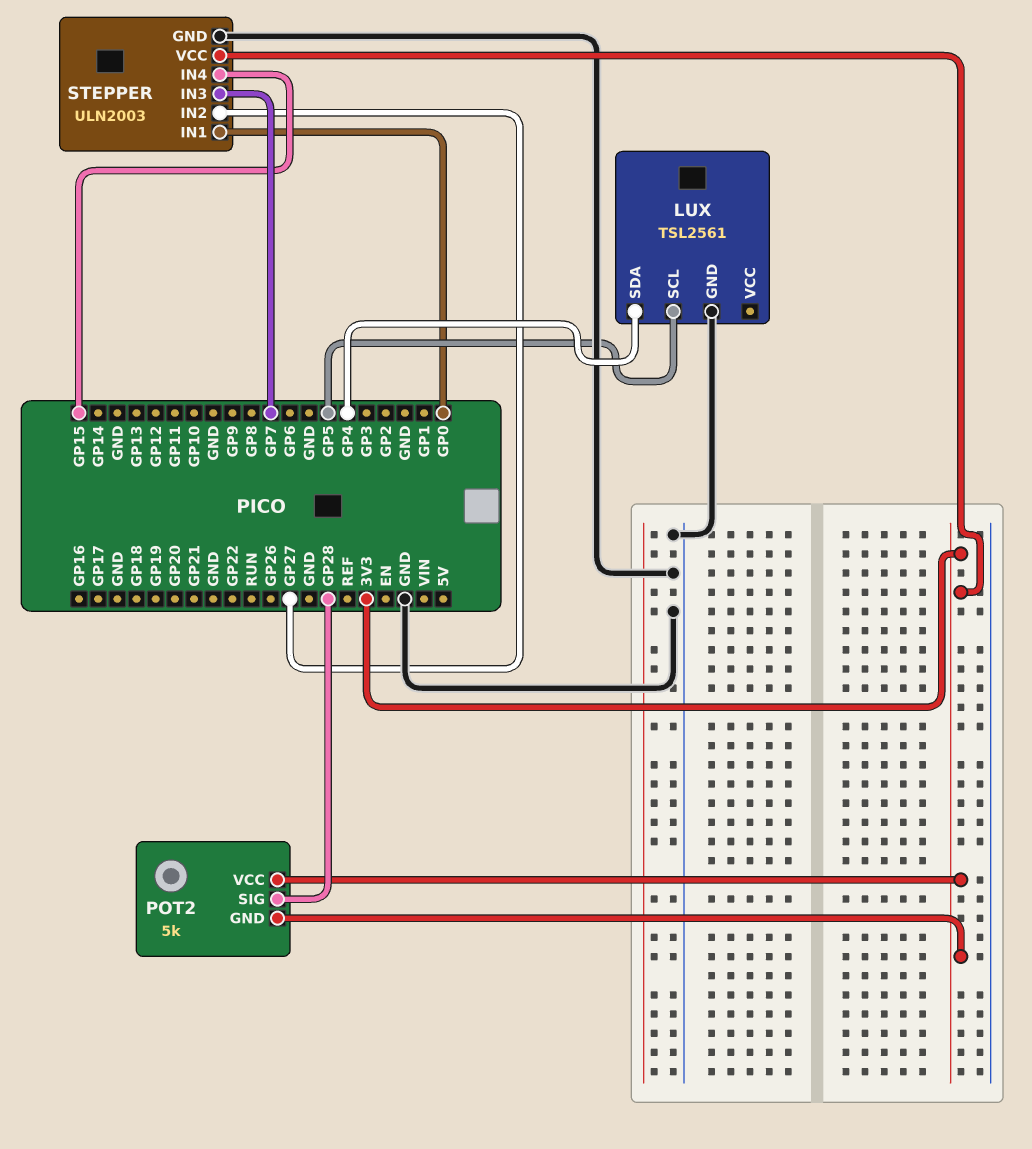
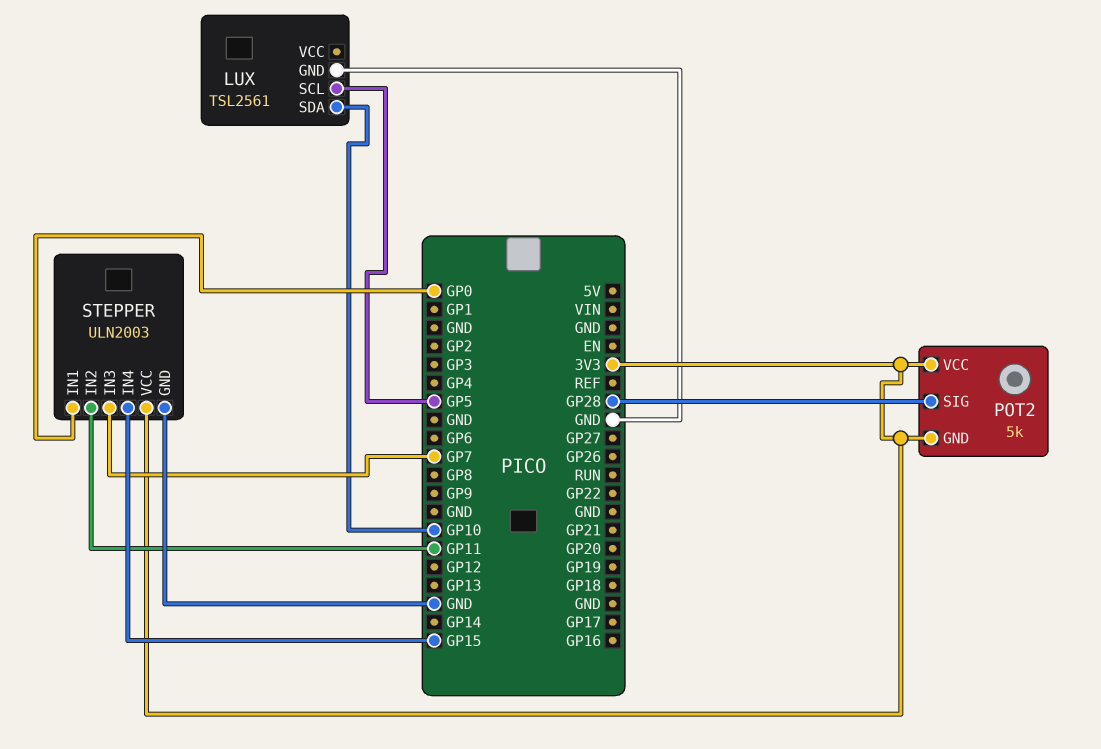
LUX pin SDA: GP4 -> GP10
STEPPER pin IN2: GP27 -> GP11

